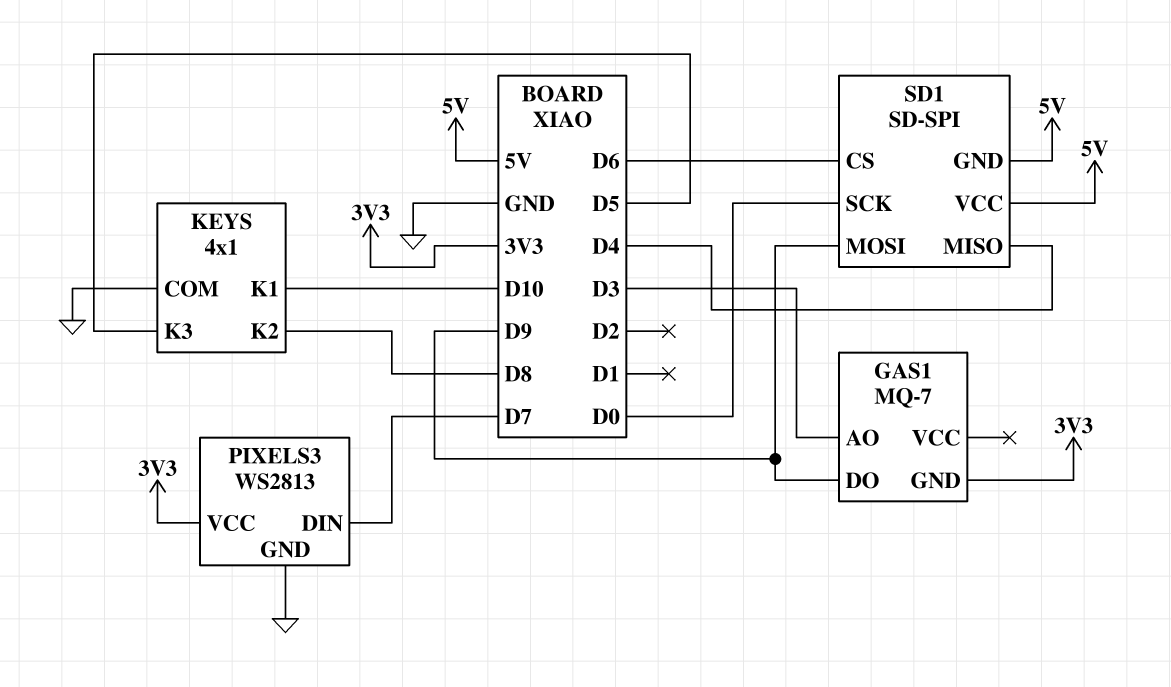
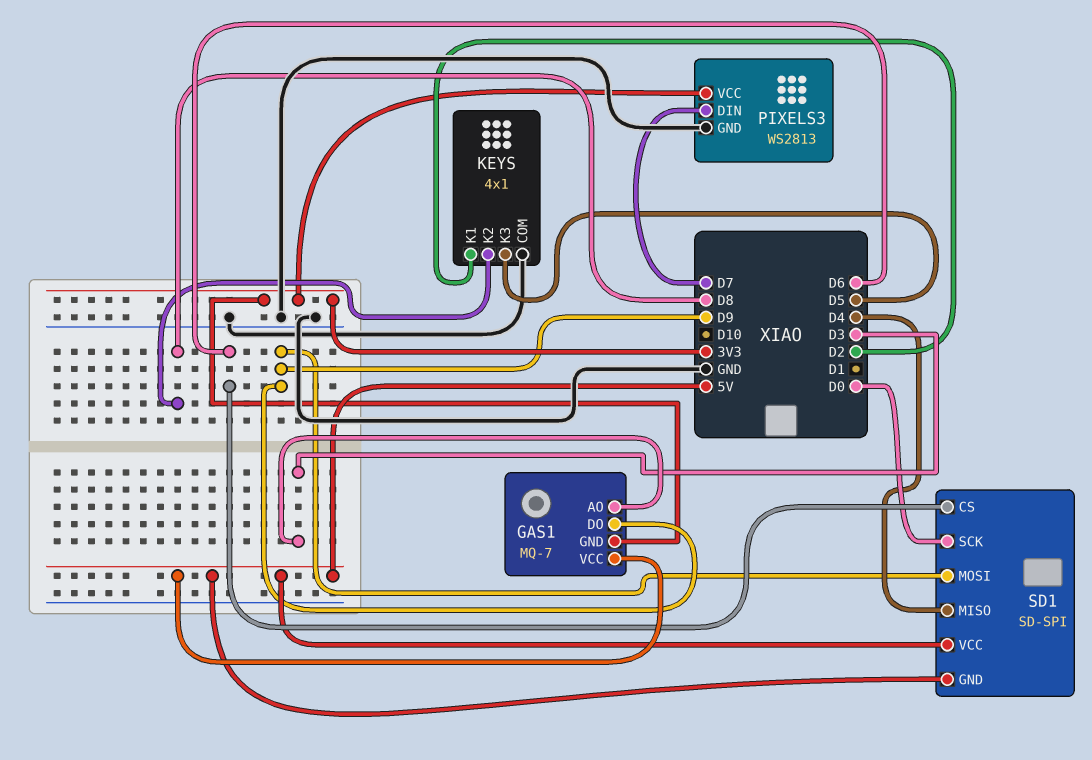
GAS1 pin VCC: none -> 5V
KEYS pin K1: D10 -> D2

